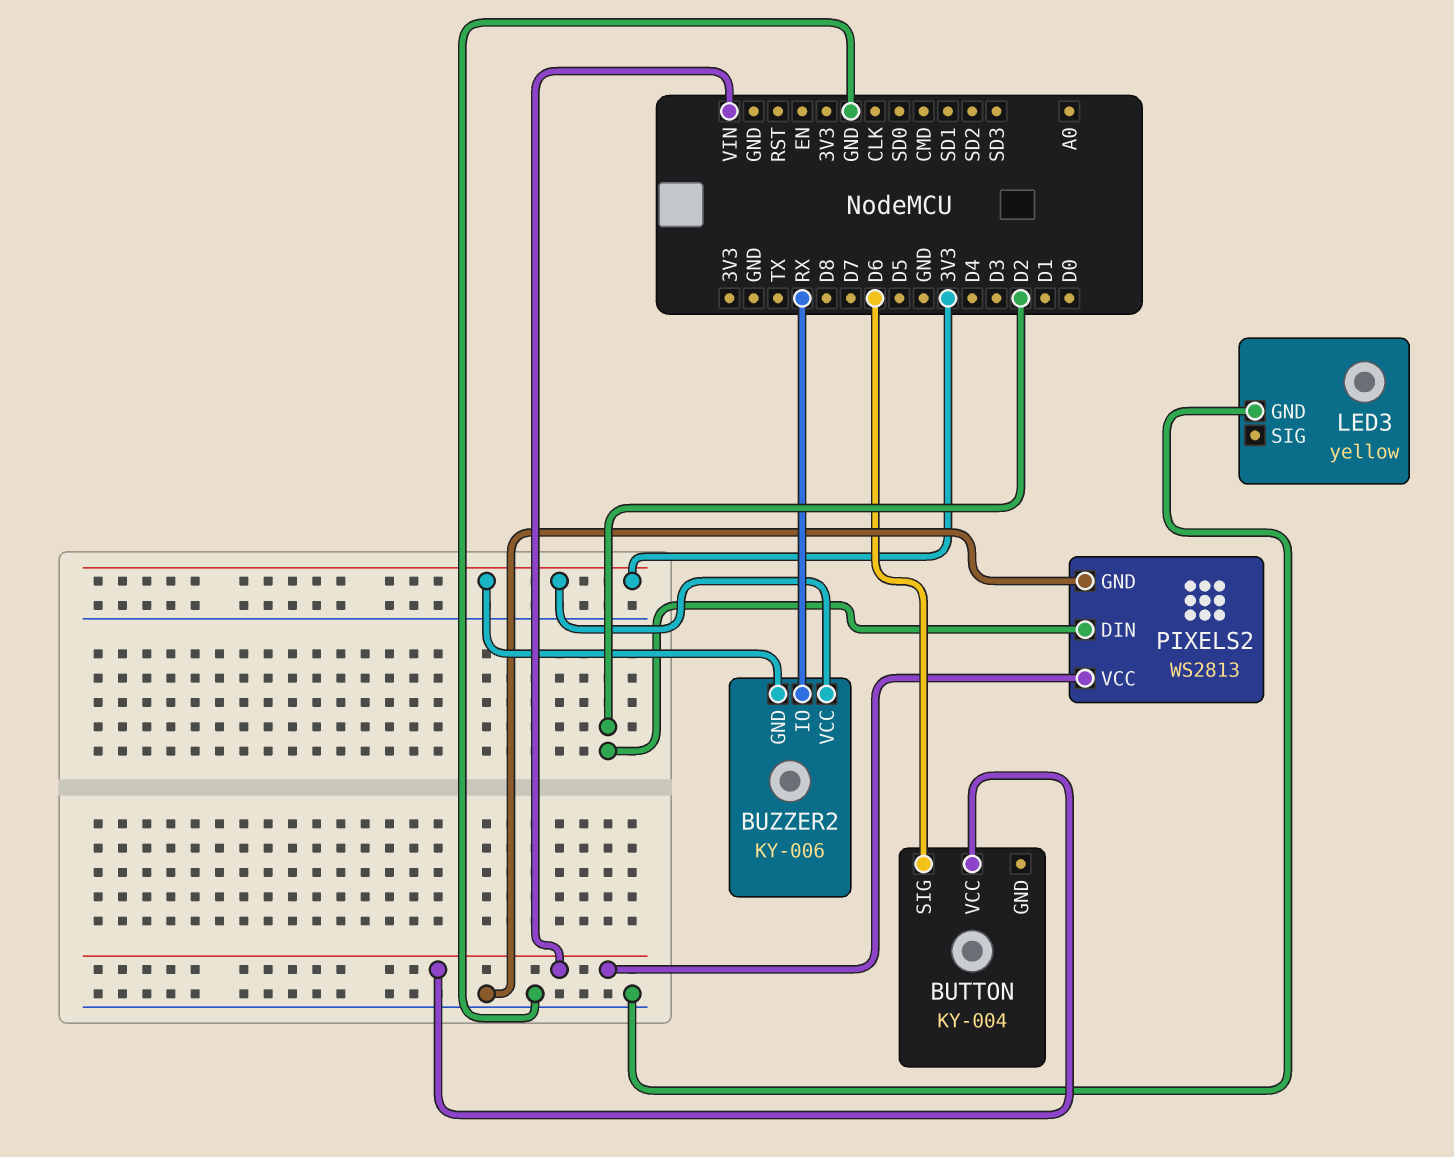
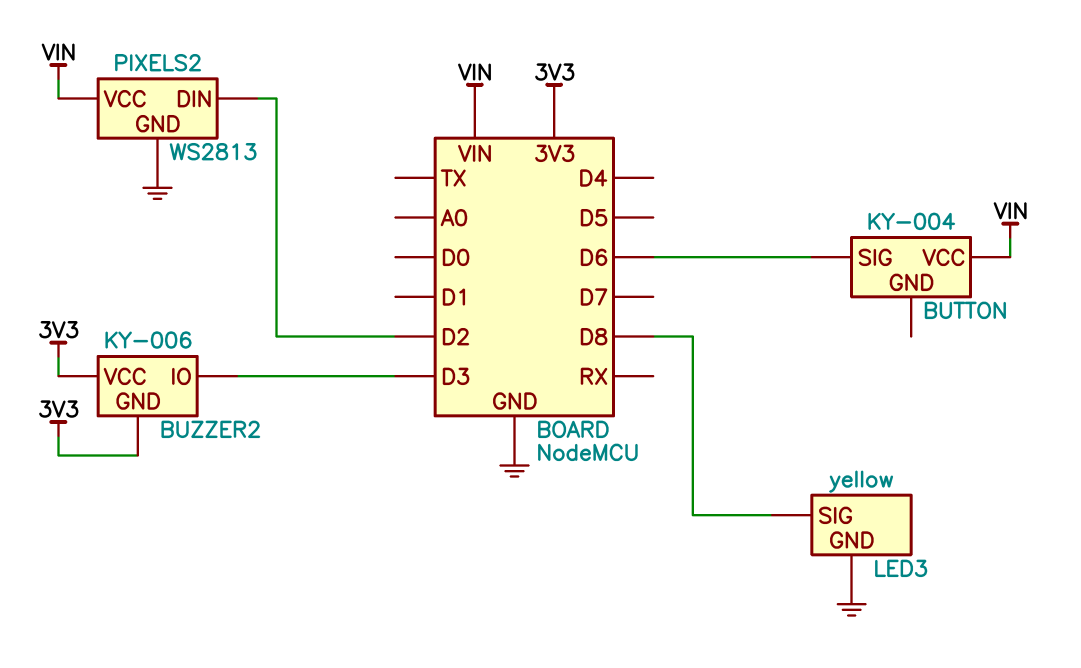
BUZZER2 pin IO: RX -> D3
LED3 pin SIG: none -> D8

